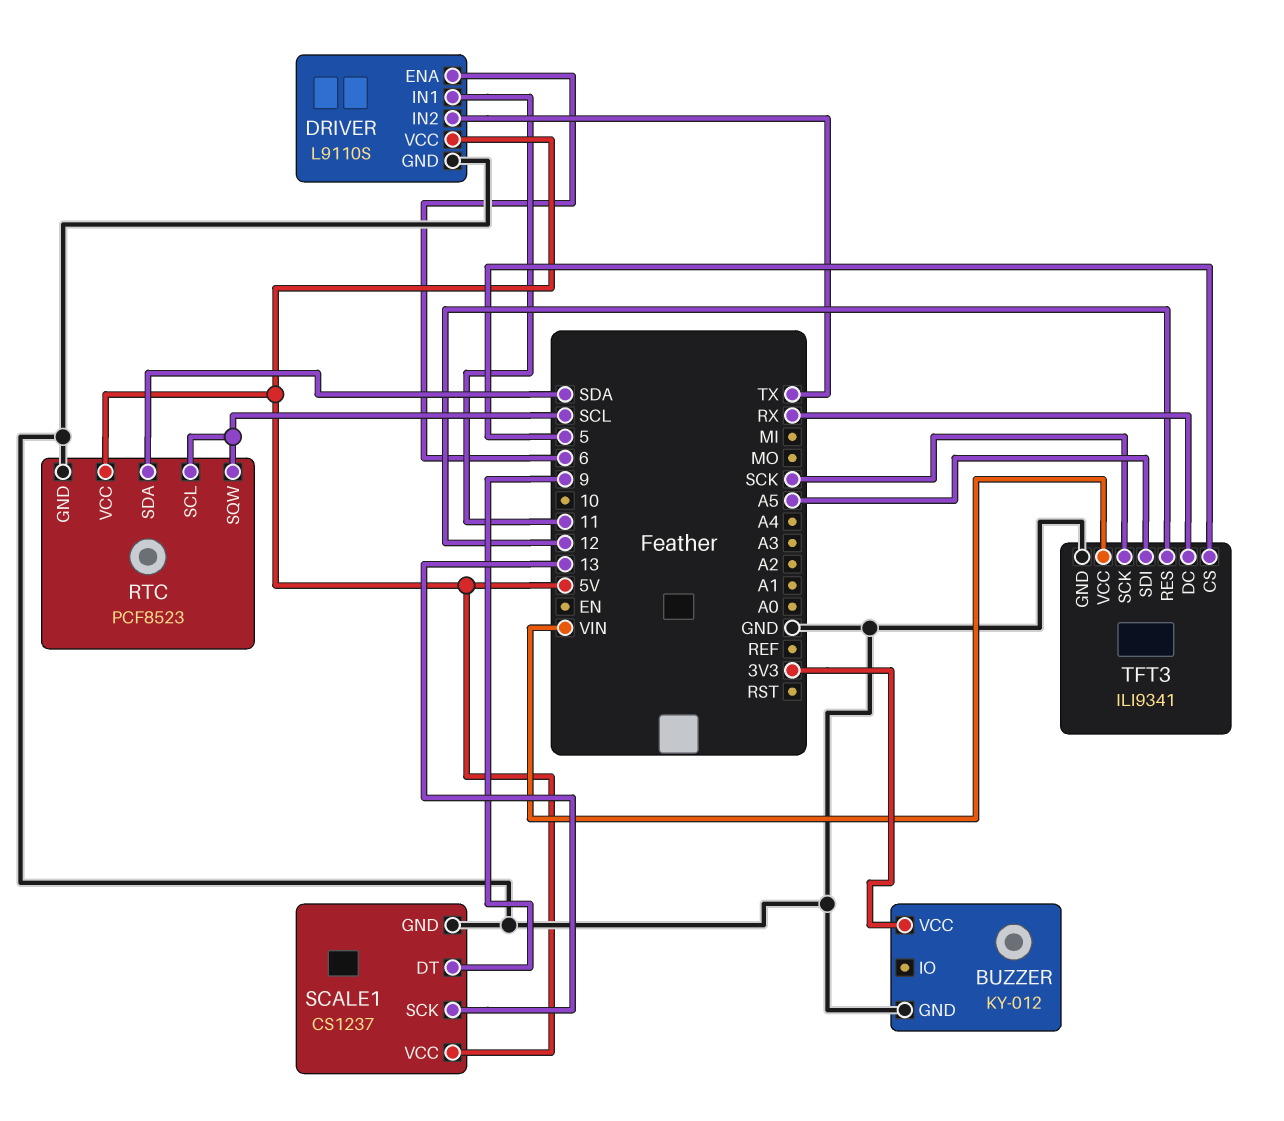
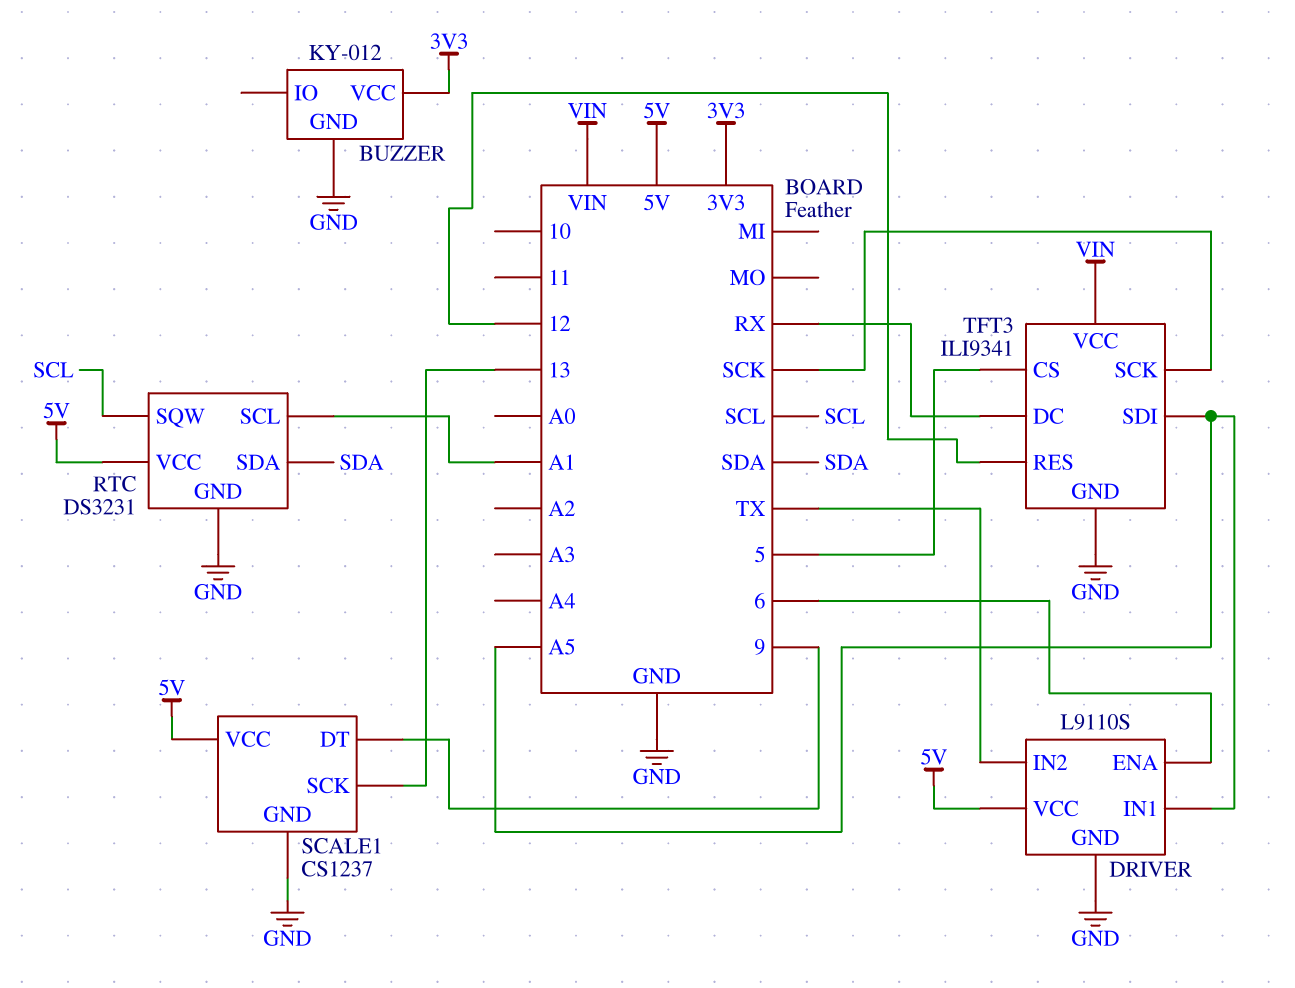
DRIVER pin IN1: 11 -> A5
RTC: PCF8523 -> DS3231
RTC pin SCL: SCL -> A1

